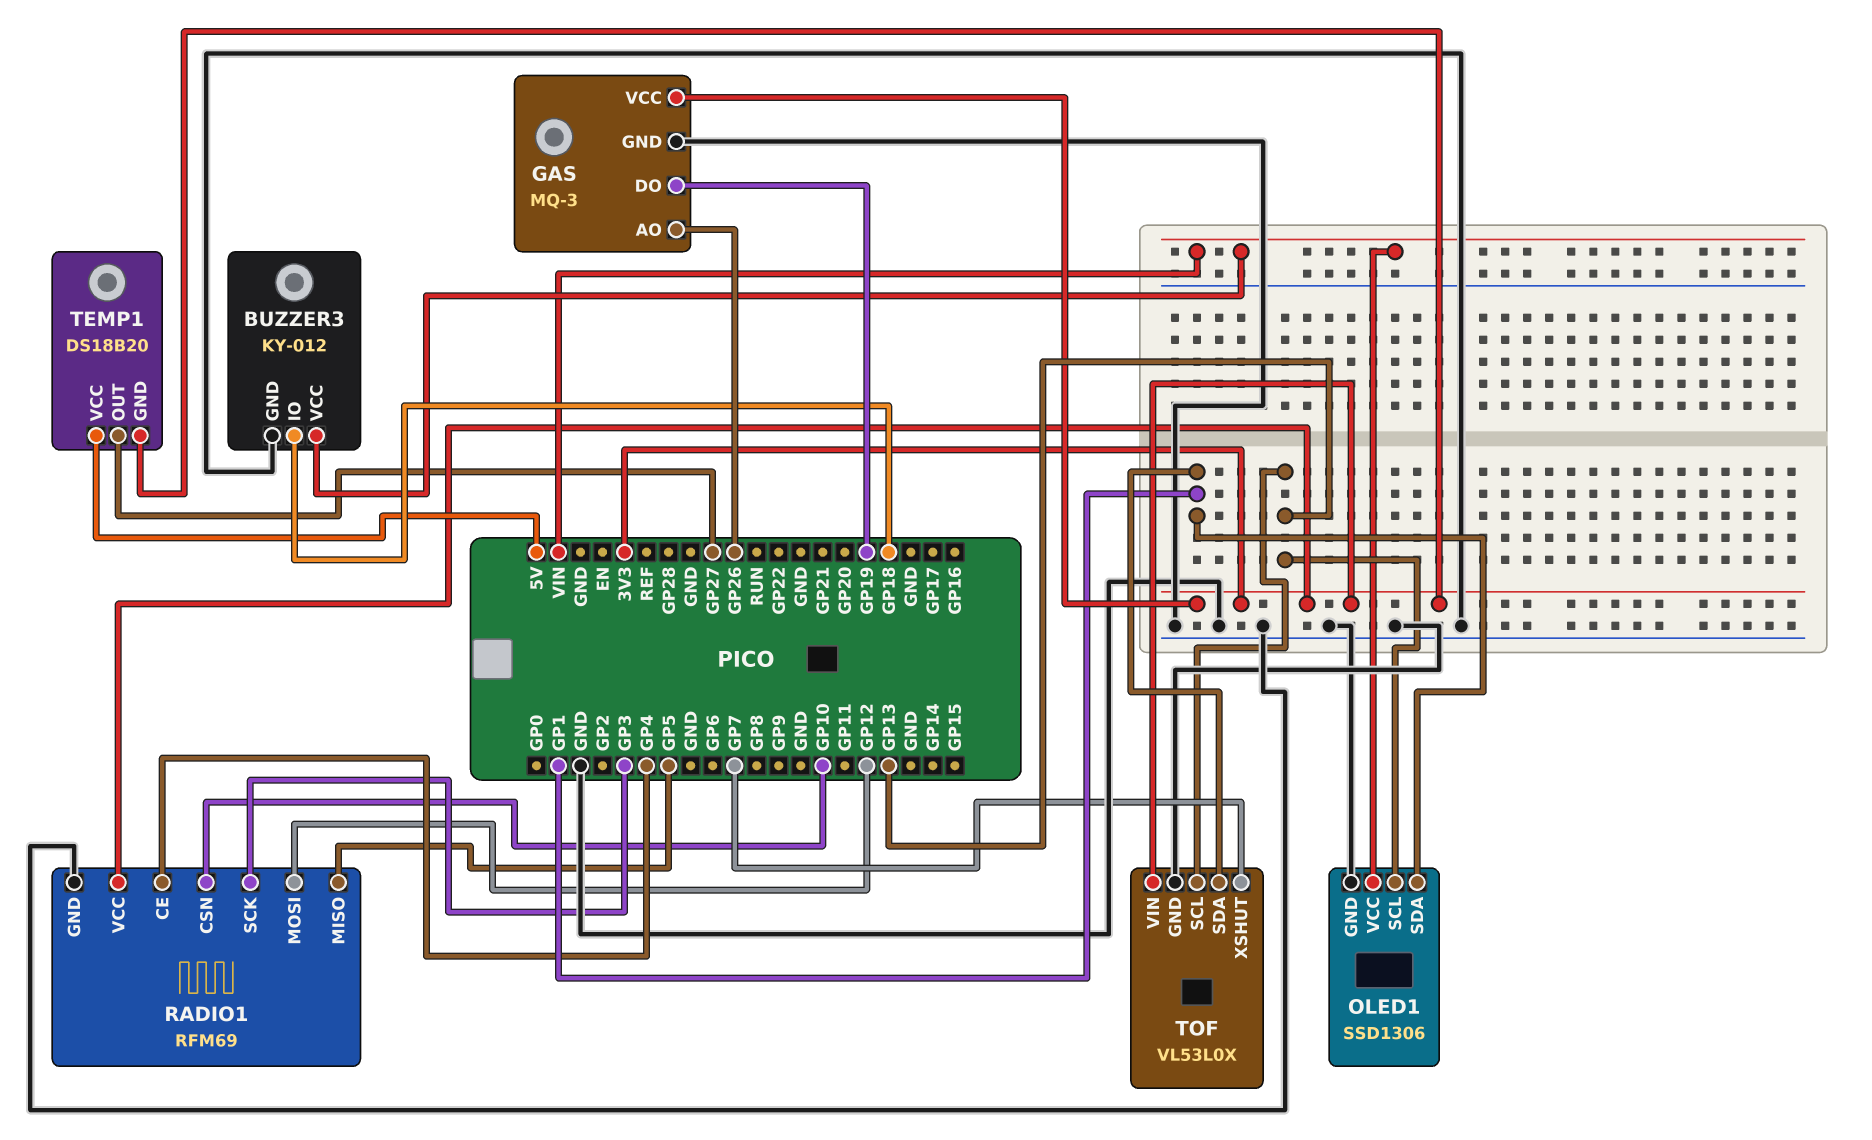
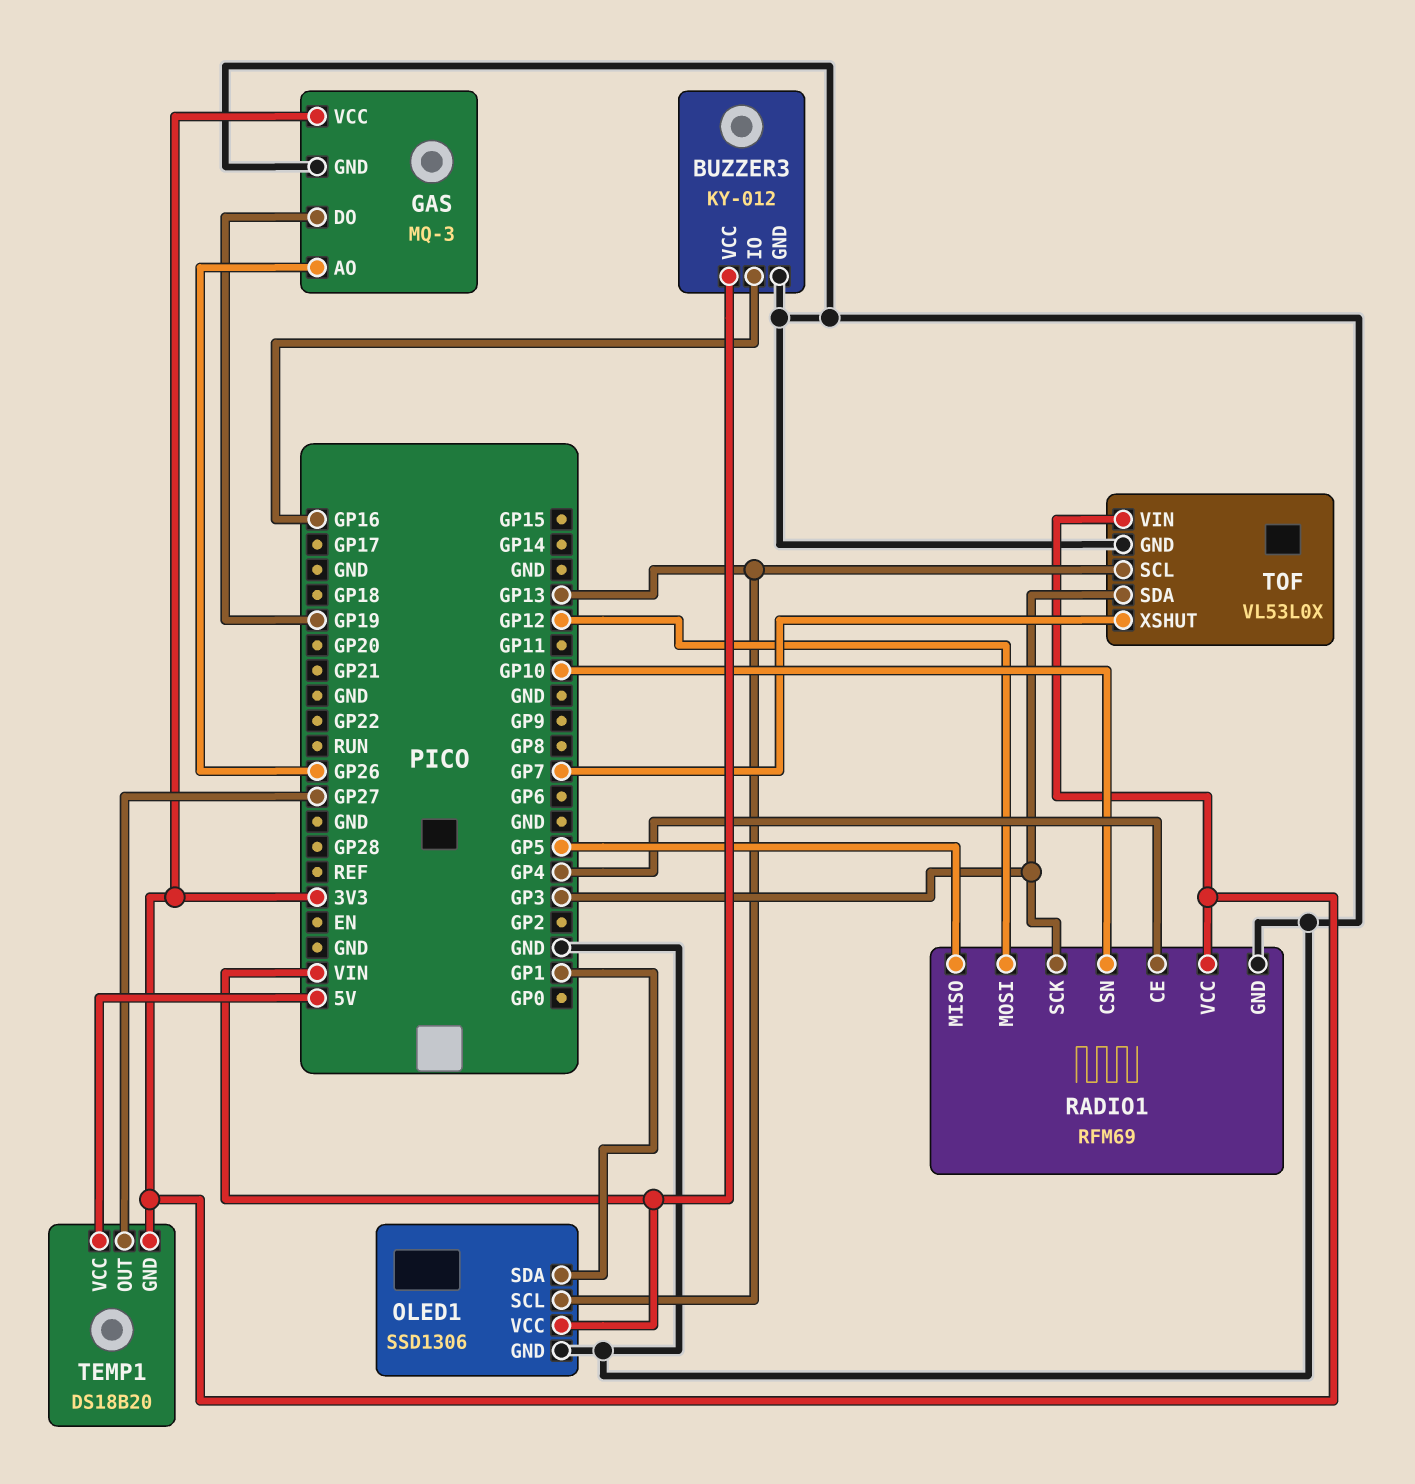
BUZZER3 pin IO: GP18 -> GP16
TOF pin SDA: GP1 -> GP3

